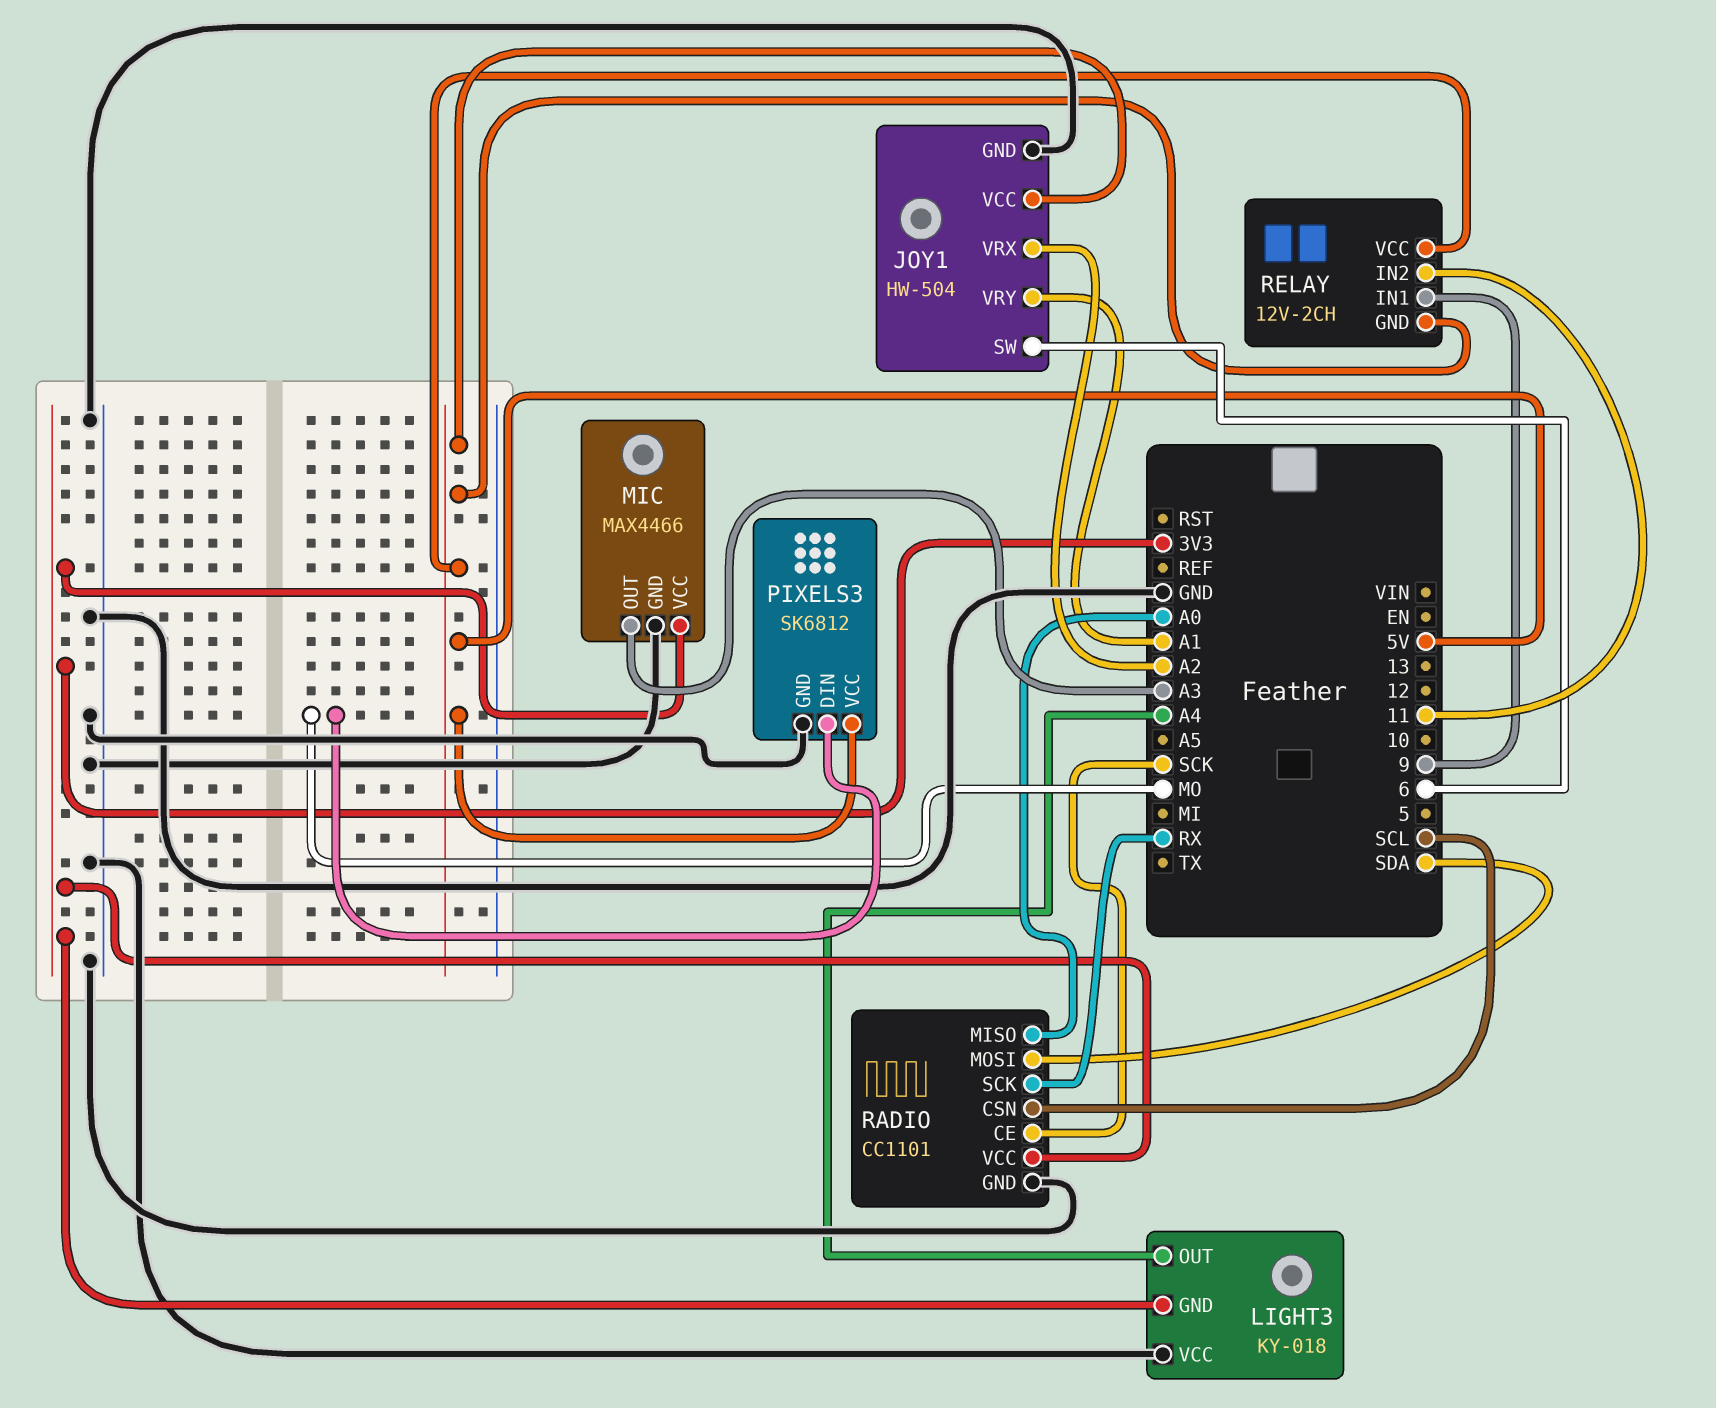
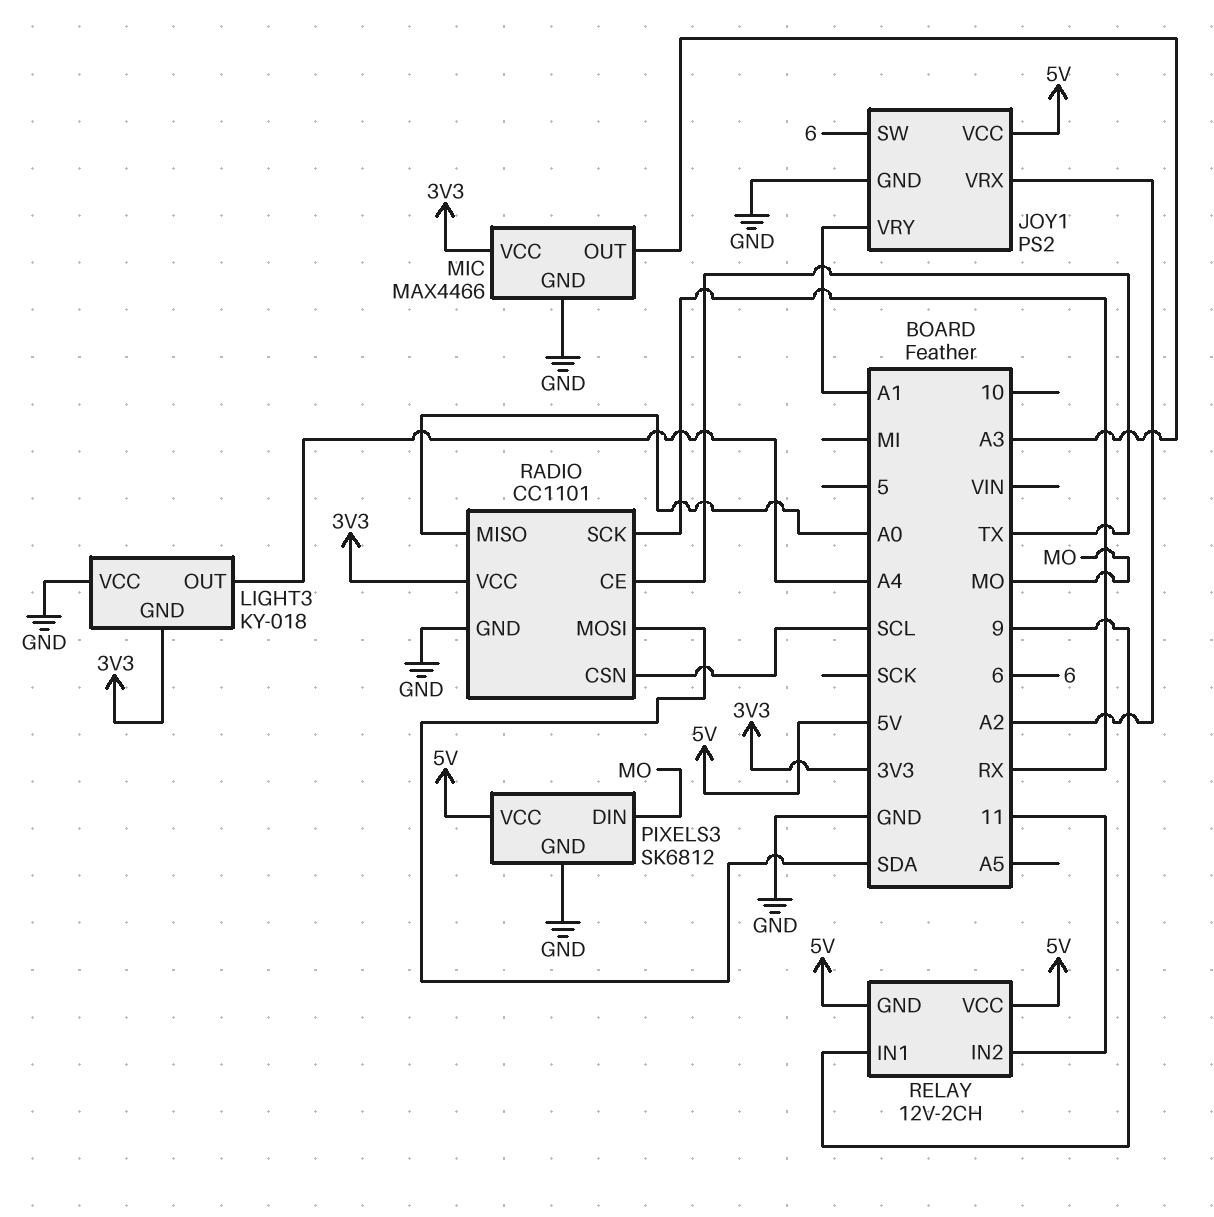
JOY1: HW-504 -> PS2
RADIO pin CE: SCK -> TX

